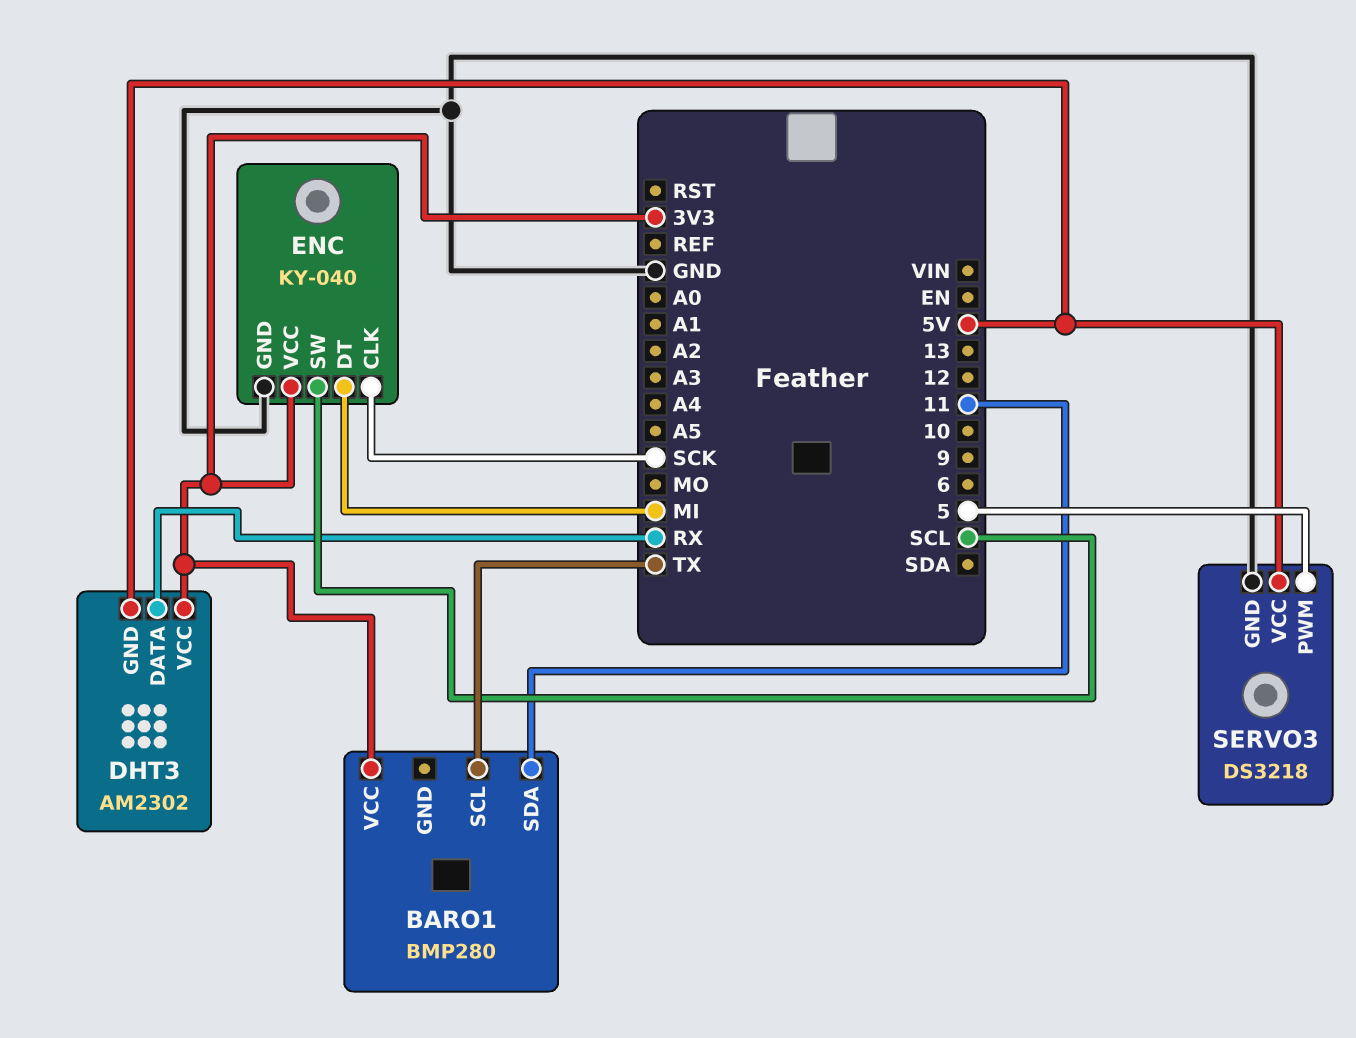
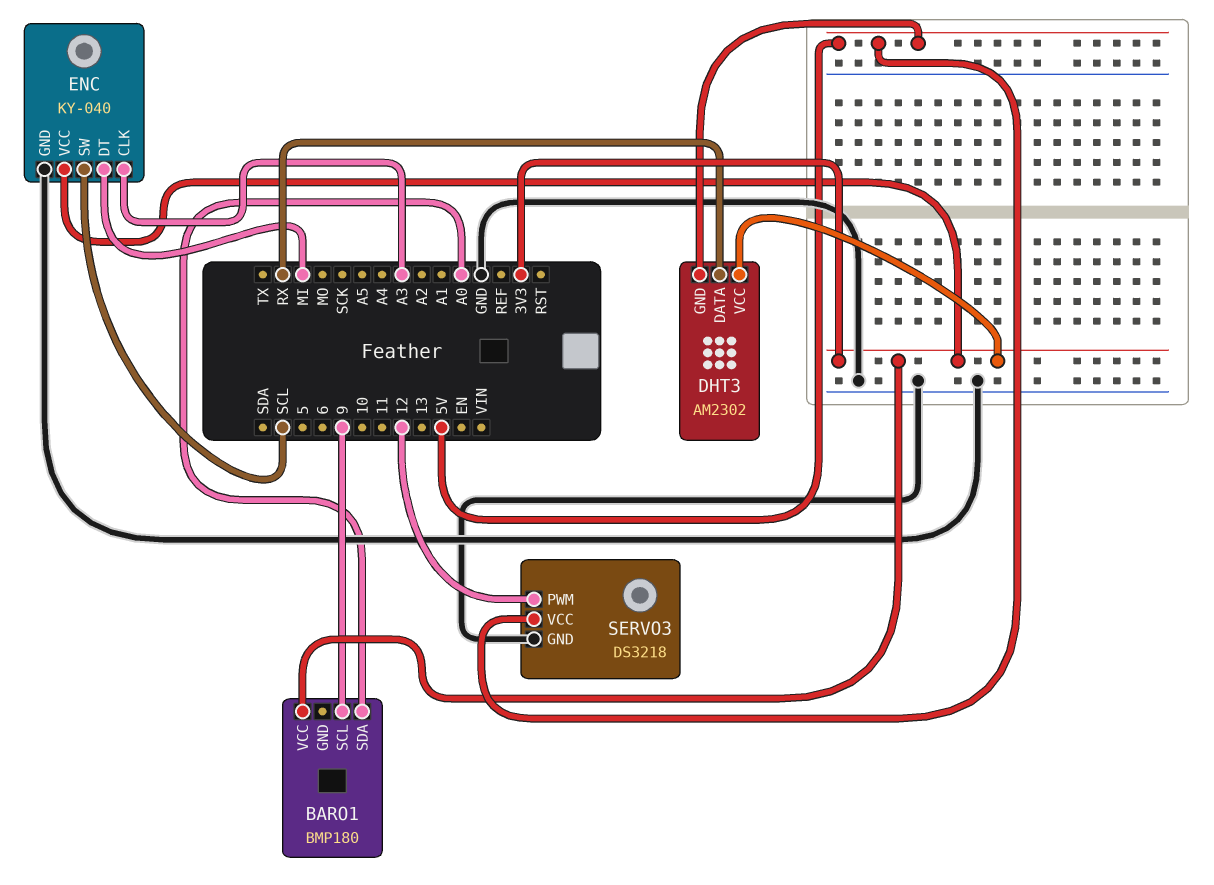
BARO1: BMP280 -> BMP180
BARO1 pin SCL: TX -> 9
BARO1 pin SDA: 11 -> A0
ENC pin CLK: SCK -> A3
SERVO3 pin PWM: 5 -> 12

